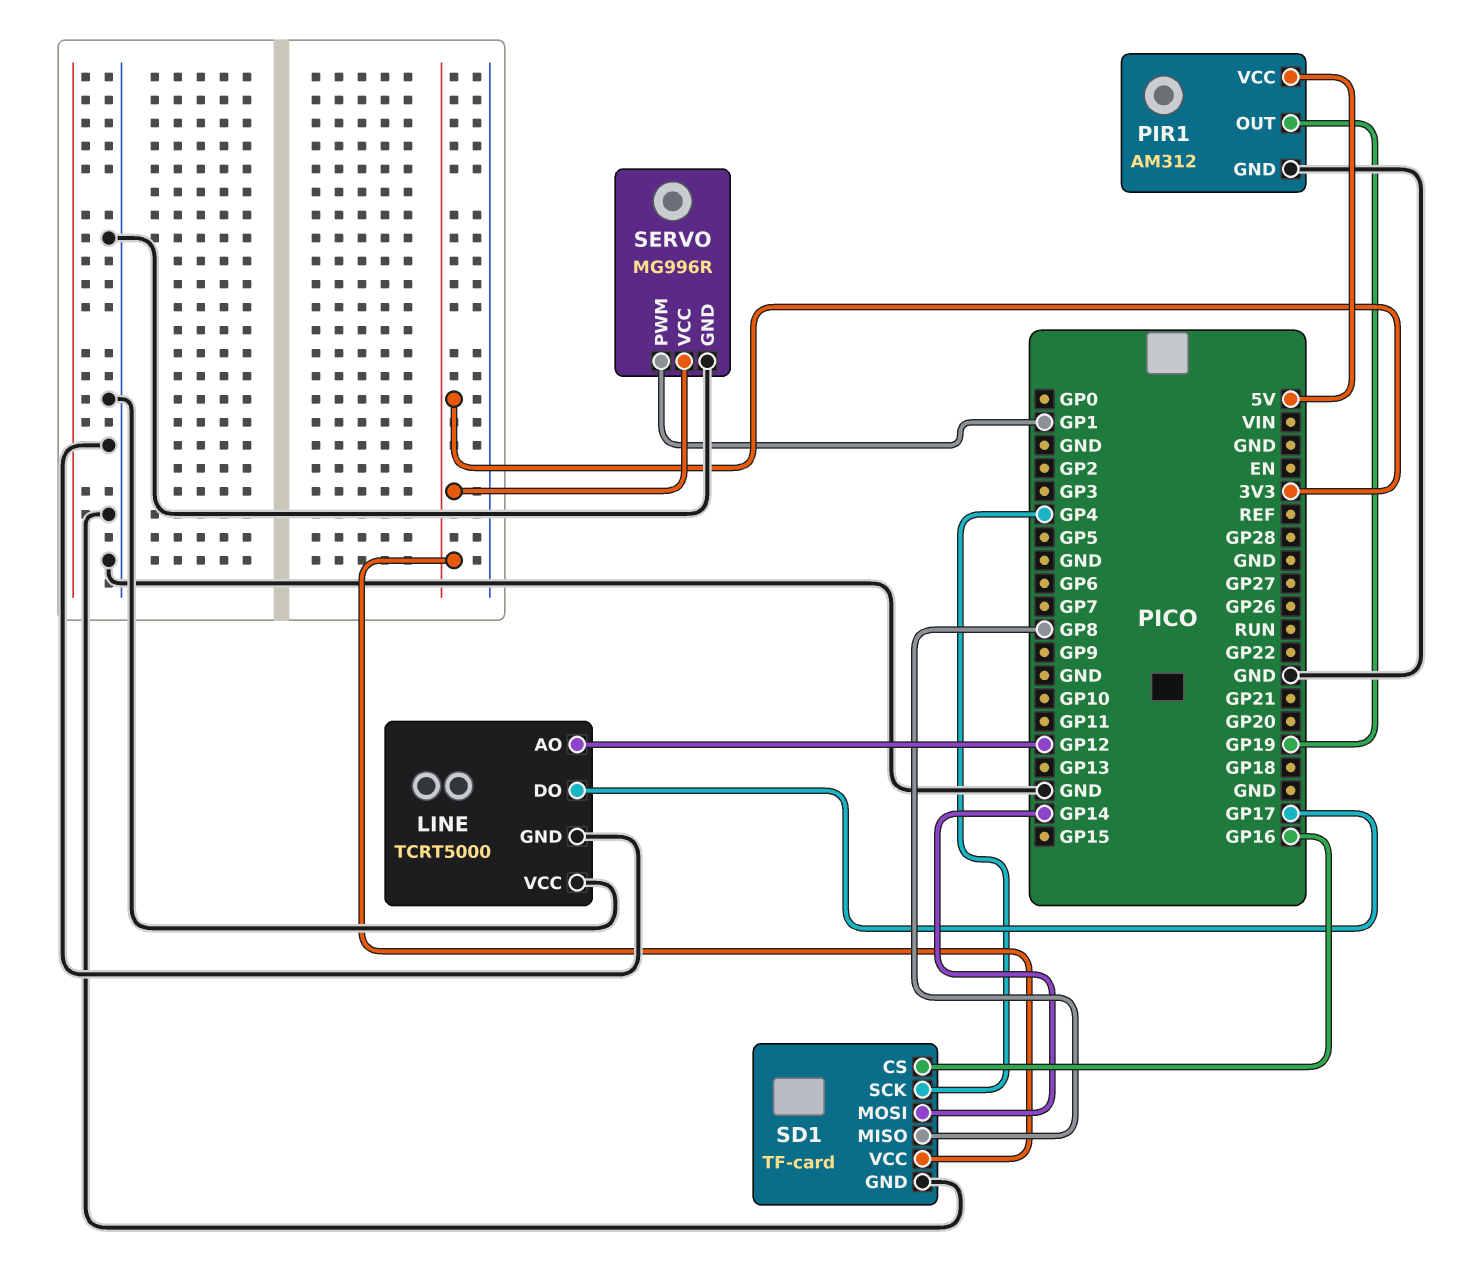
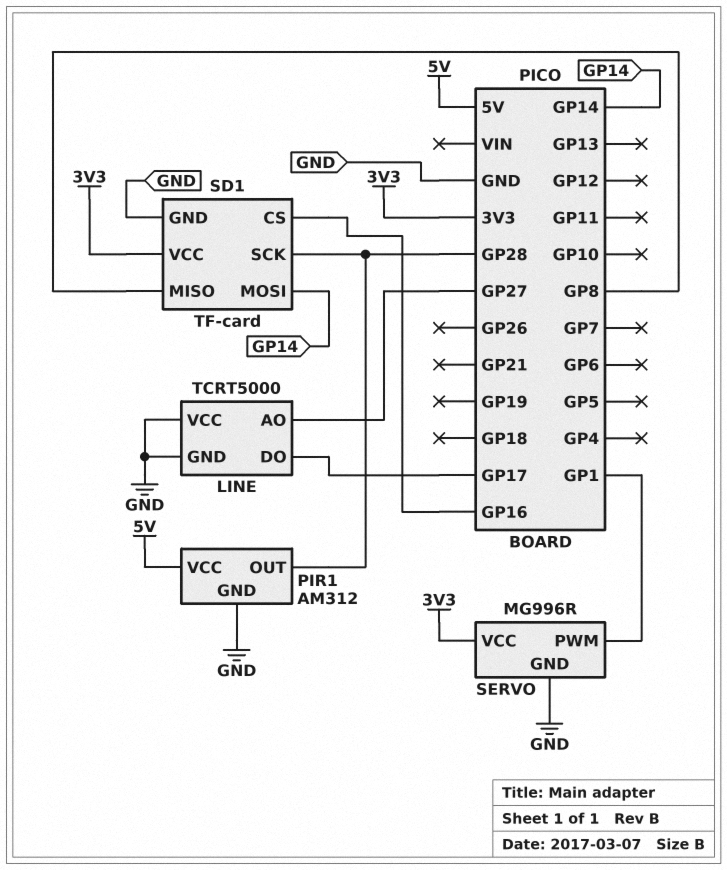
LINE pin AO: GP12 -> GP27
PIR1 pin OUT: GP19 -> GP28
SD1 pin SCK: GP4 -> GP28

